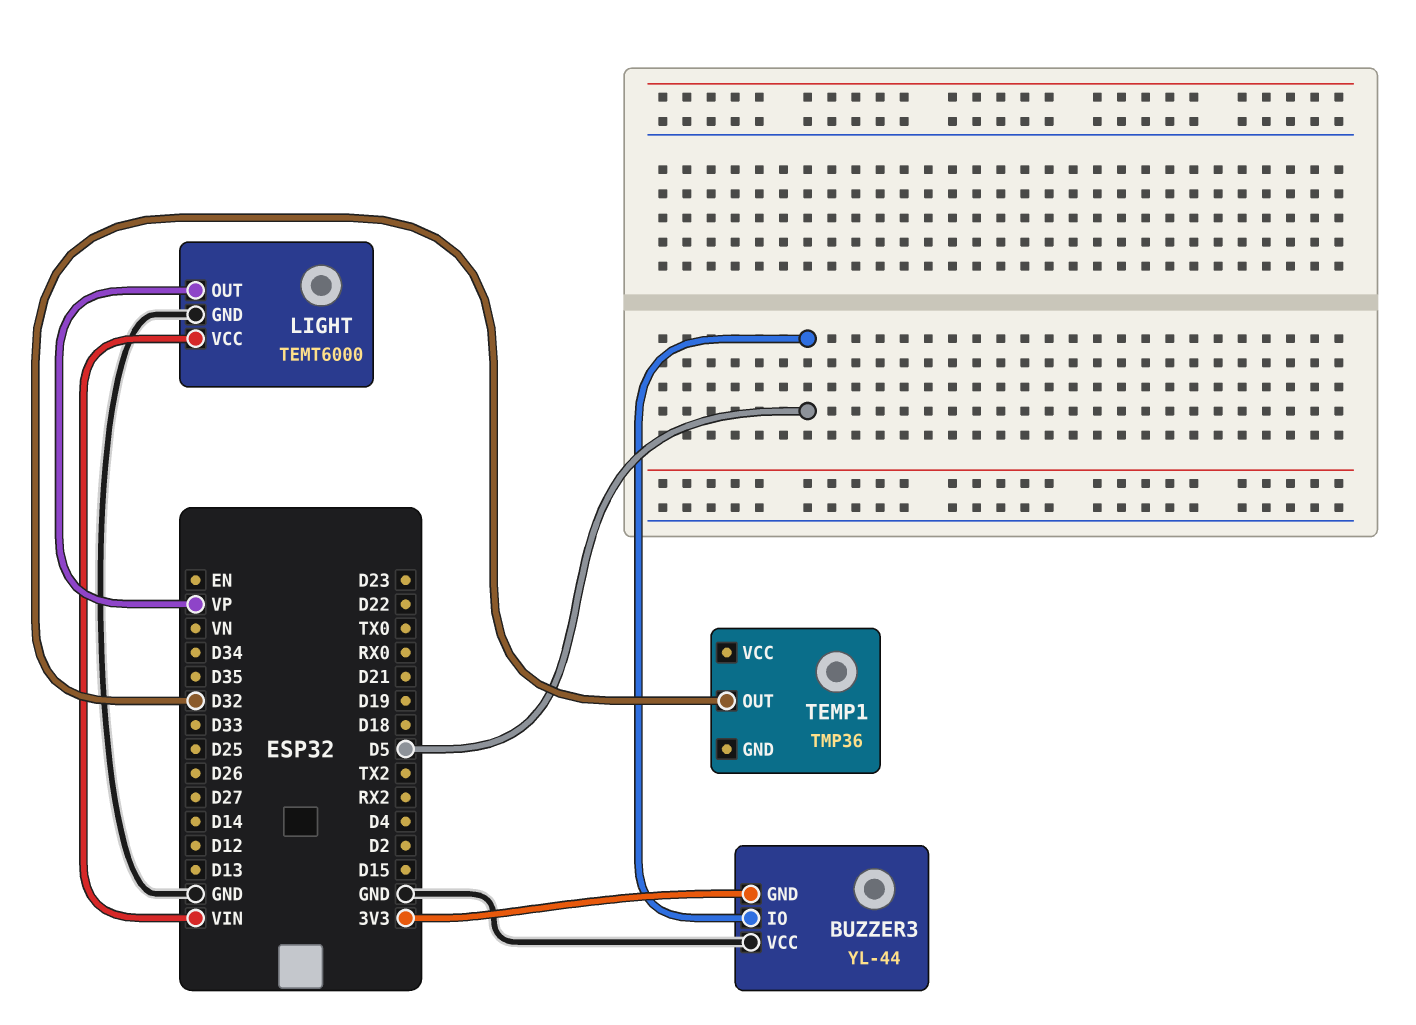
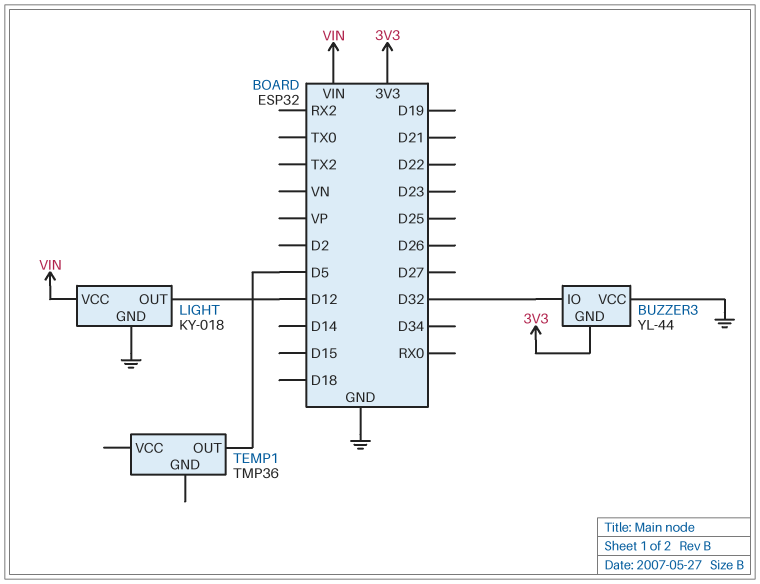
BUZZER3 pin IO: D5 -> D32
LIGHT: TEMT6000 -> KY-018
LIGHT pin OUT: VP -> D12
TEMP1 pin OUT: D32 -> D5

